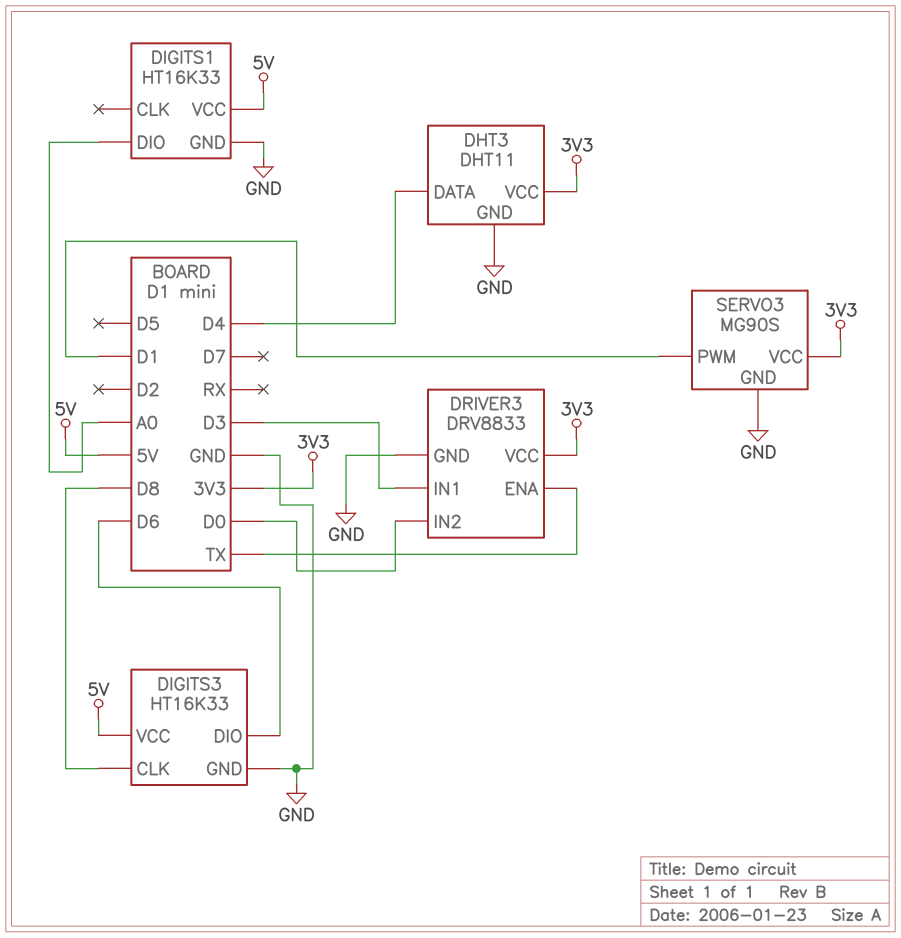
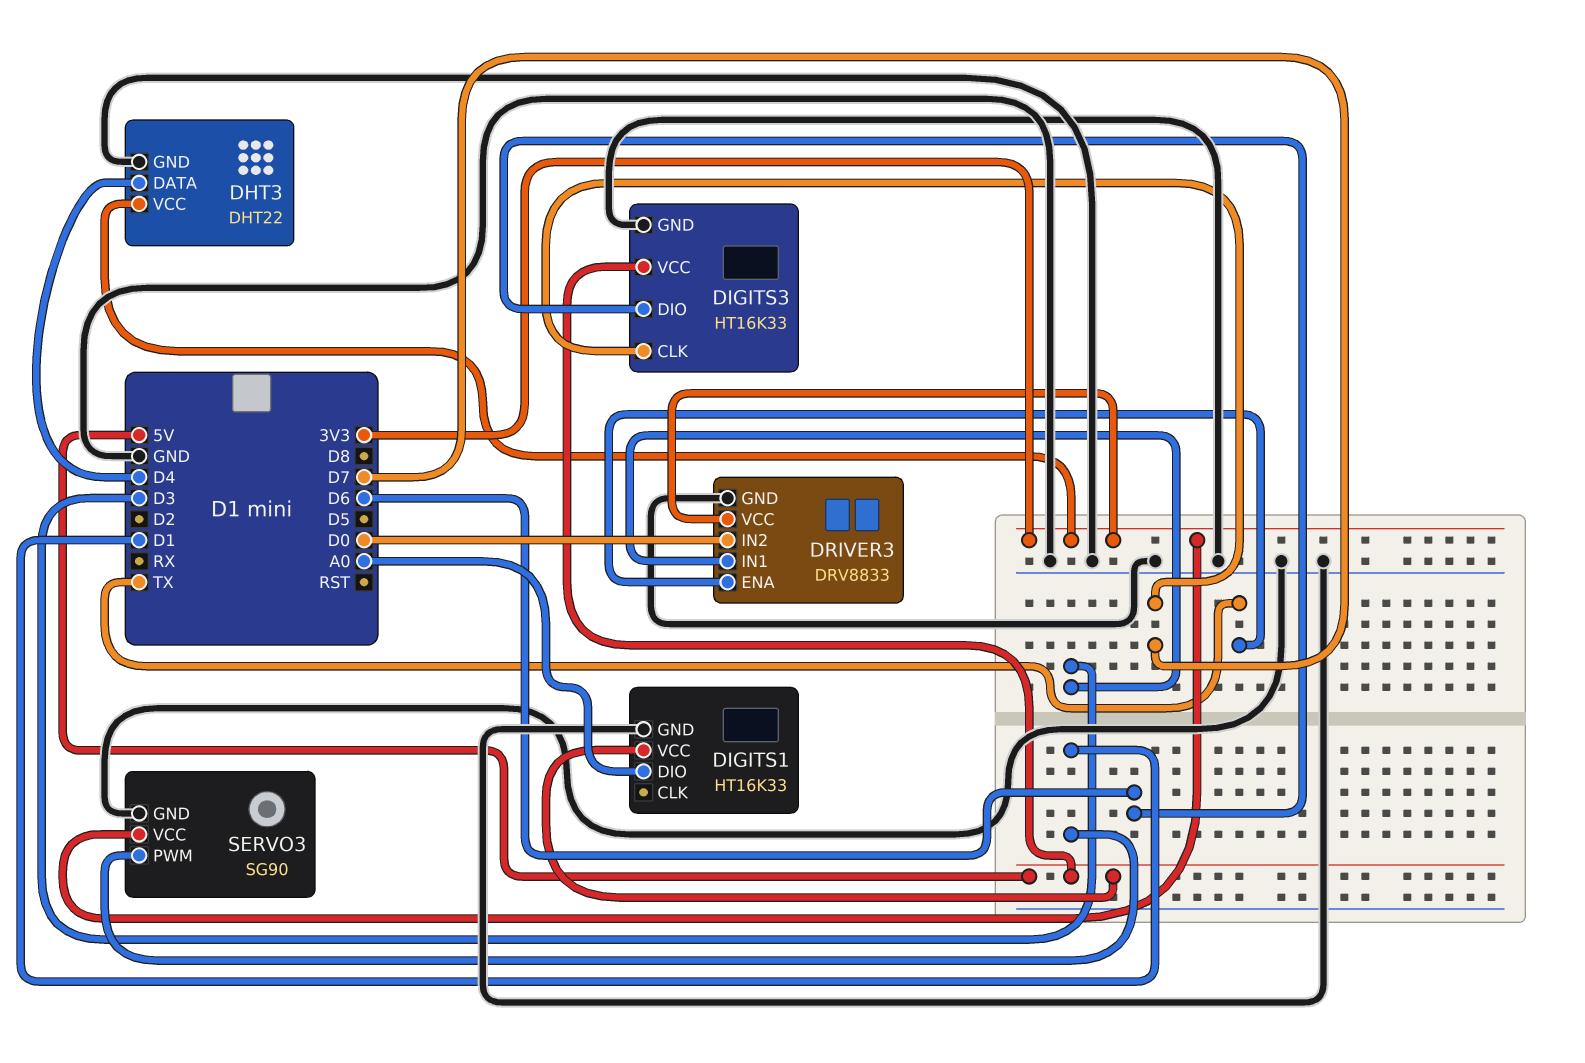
DHT3: DHT11 -> DHT22
DIGITS3 pin CLK: D8 -> D7
SERVO3: MG90S -> SG90

